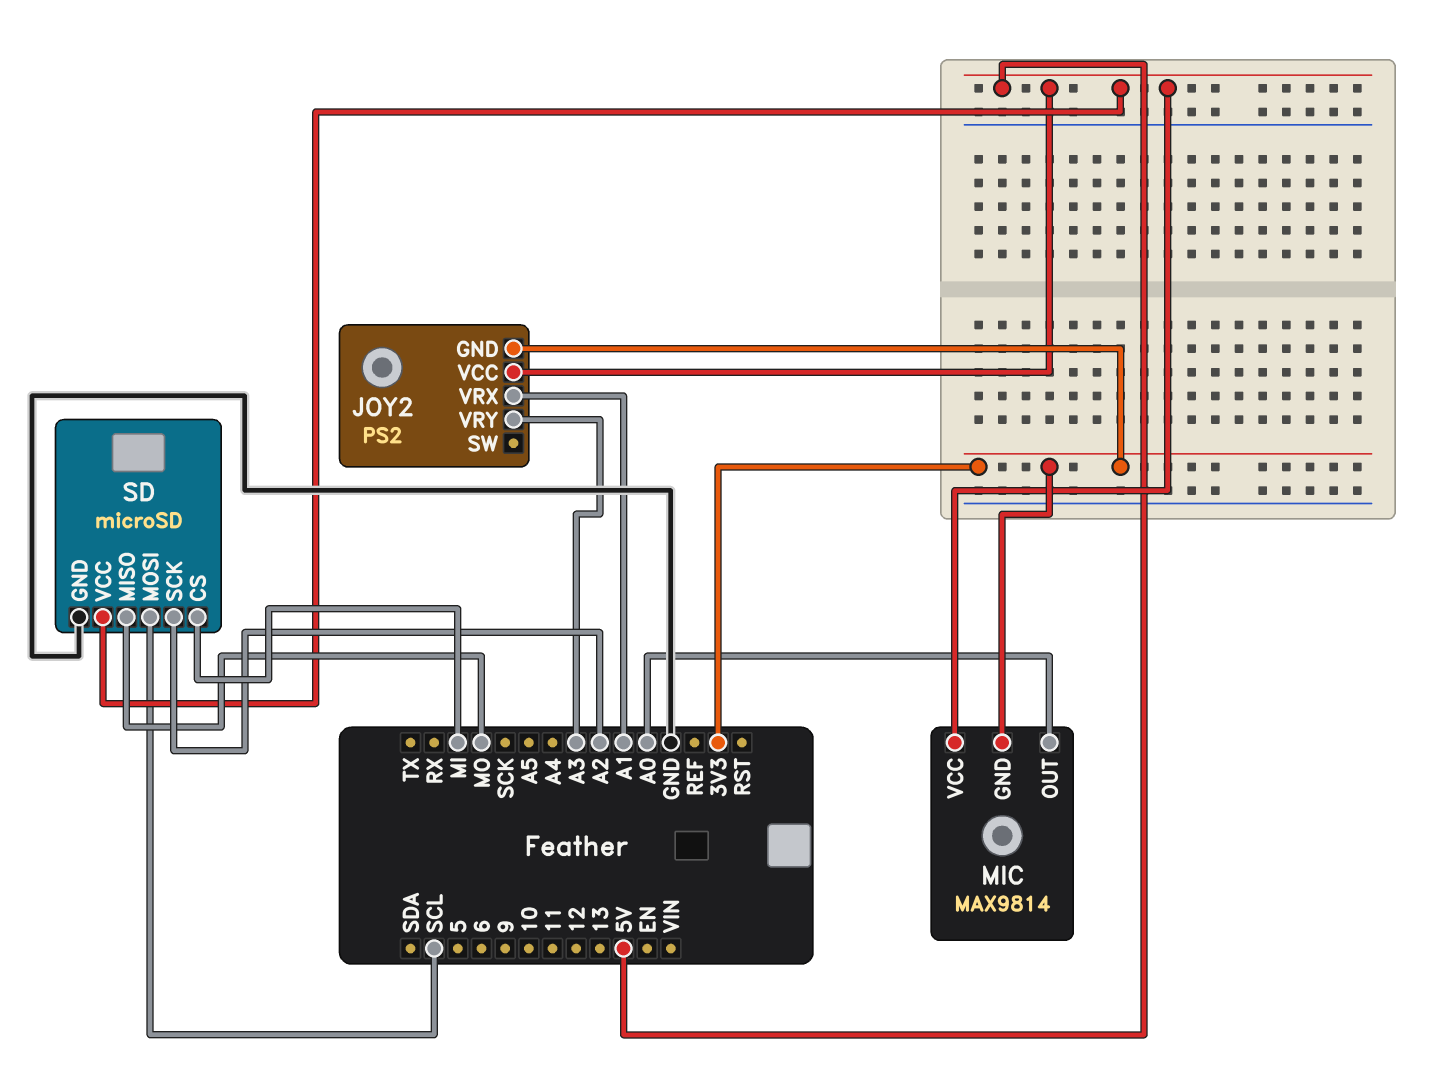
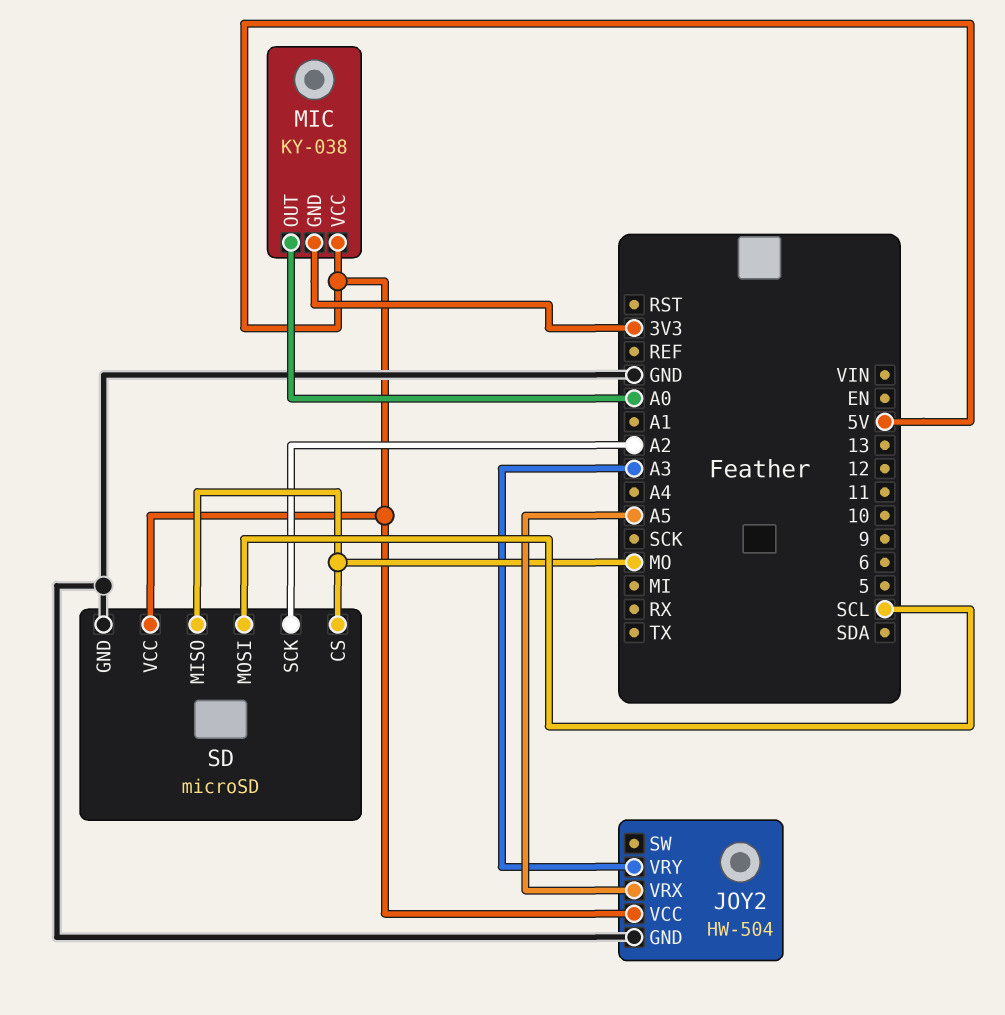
JOY2: PS2 -> HW-504
JOY2 pin GND: 3V3 -> GND
JOY2 pin VRX: A1 -> A5
MIC: MAX9814 -> KY-038
SD pin CS: MI -> MO

